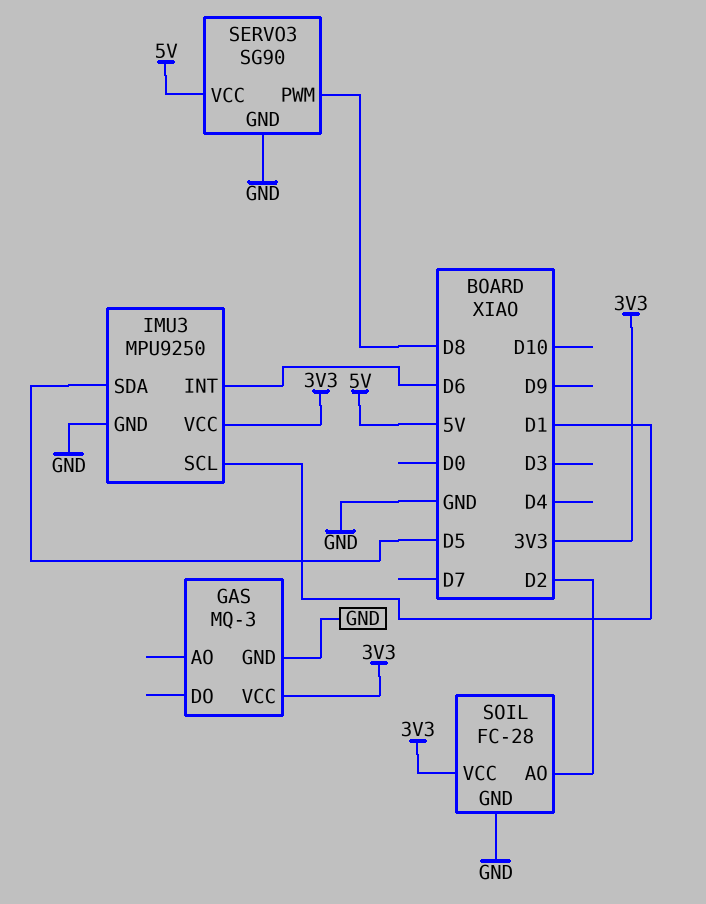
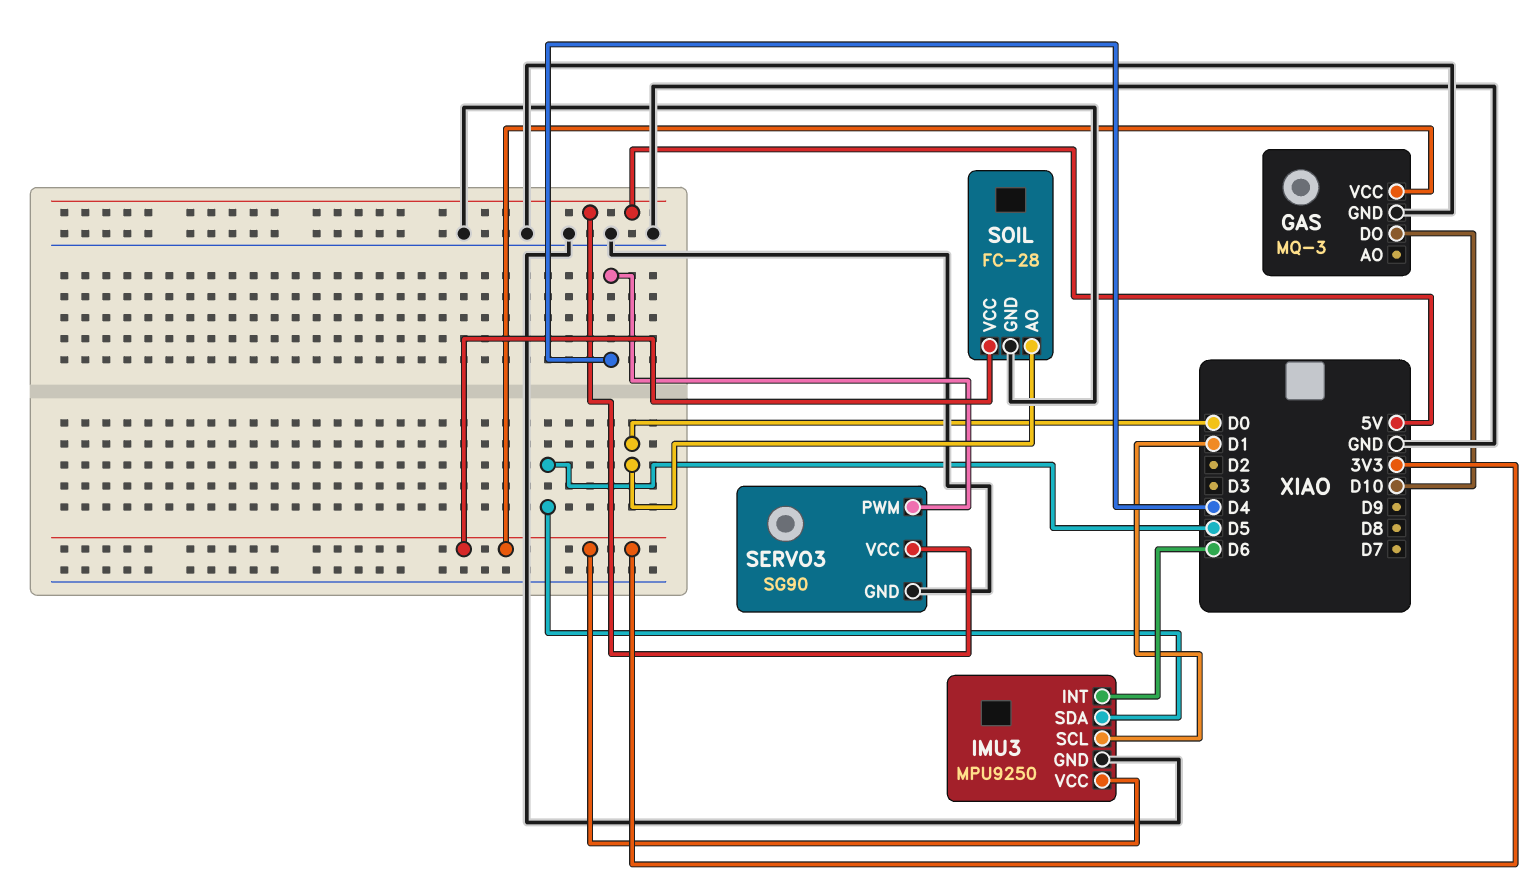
GAS pin DO: none -> D10
SERVO3 pin PWM: D8 -> D4
SOIL pin AO: D2 -> D0

